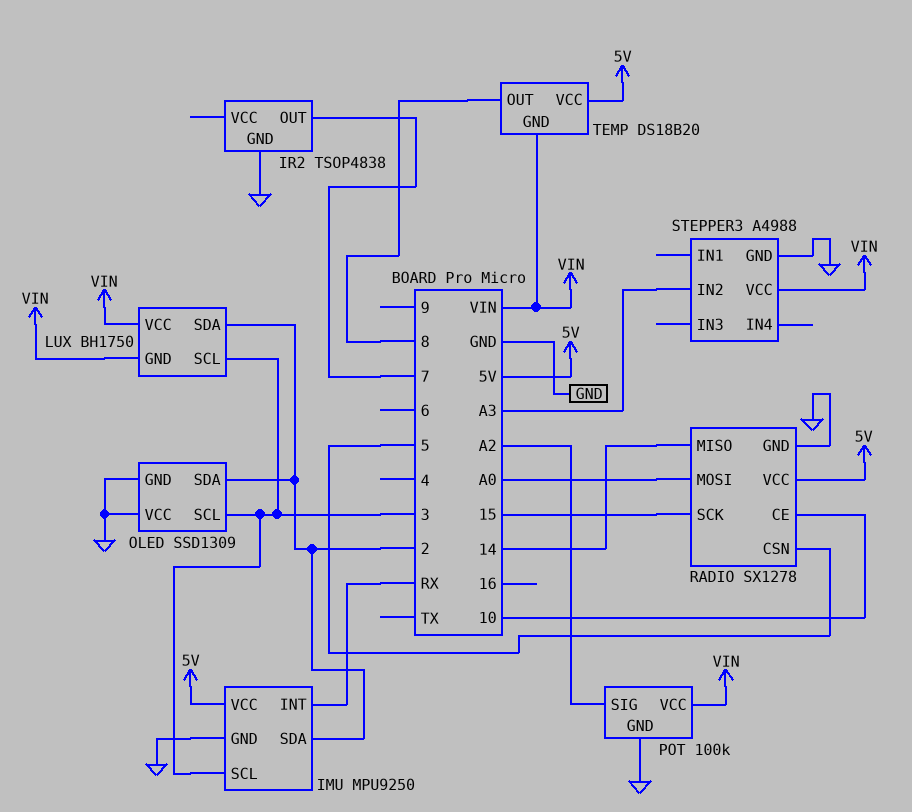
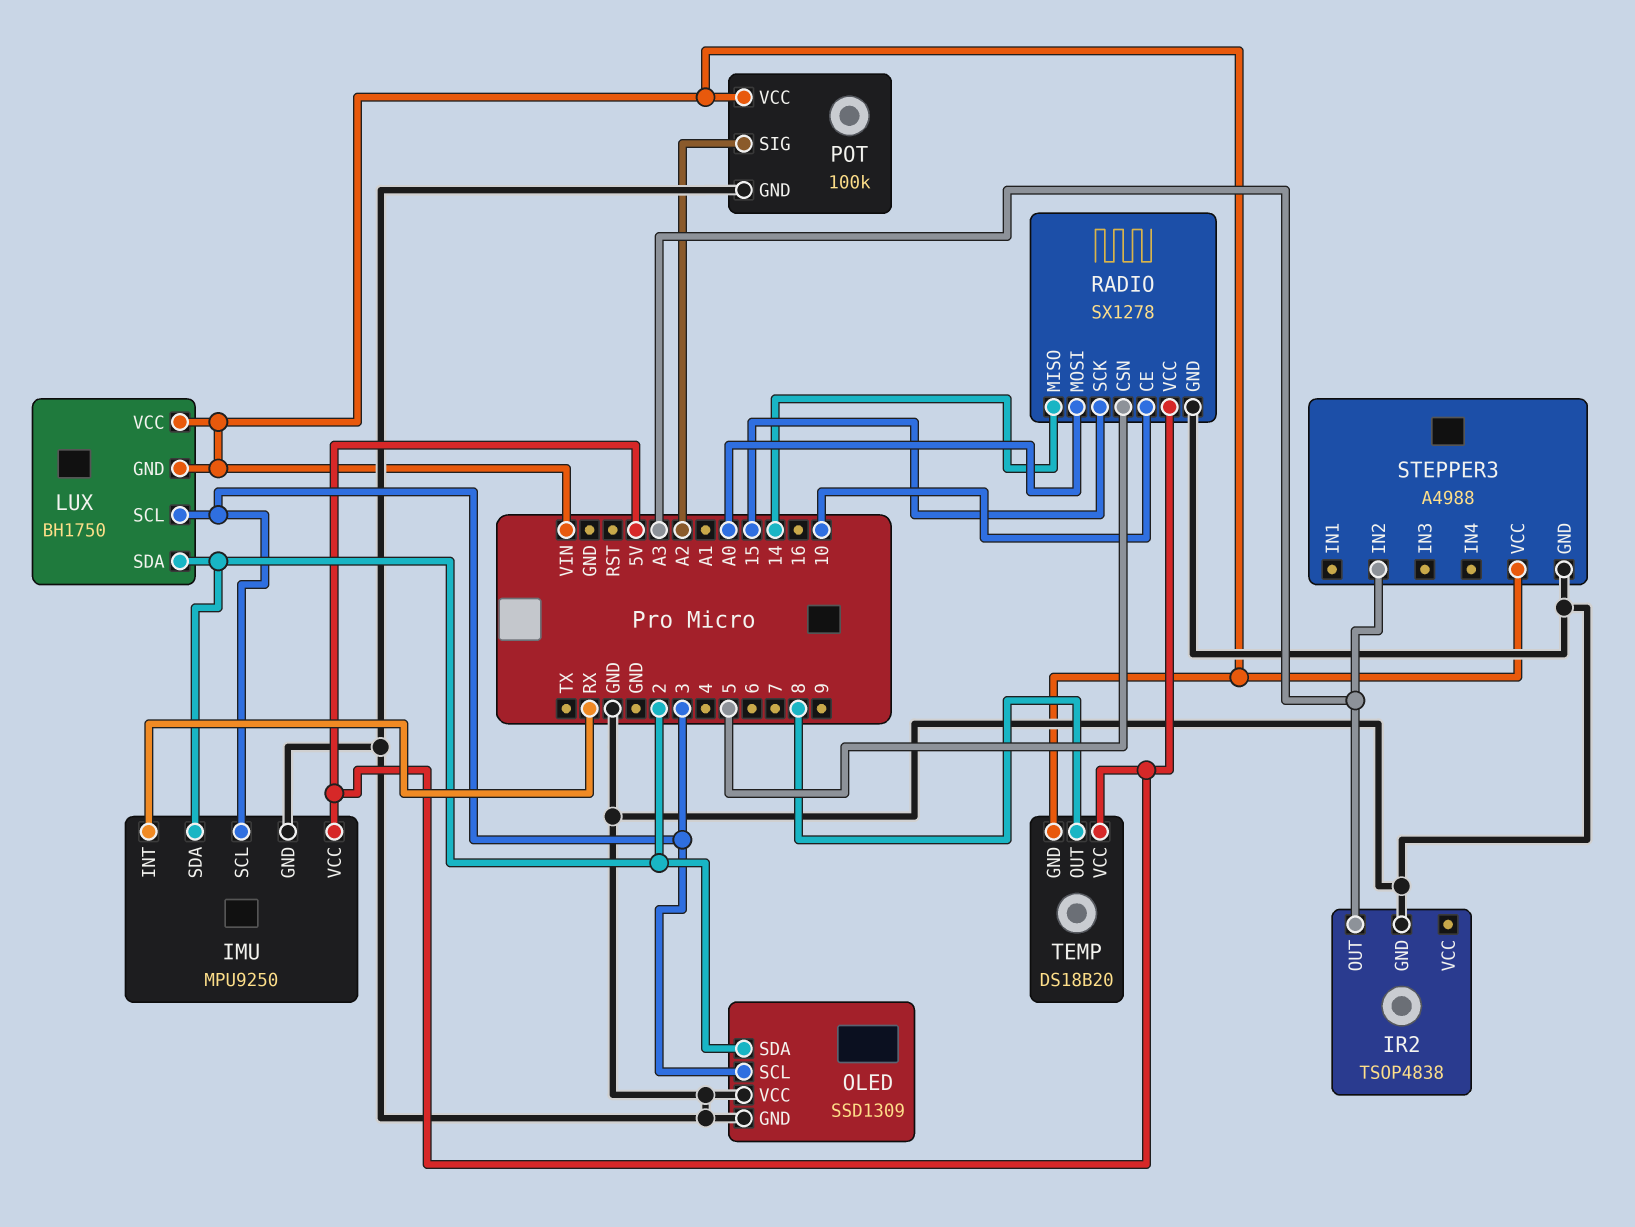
IR2 pin OUT: 7 -> A3

